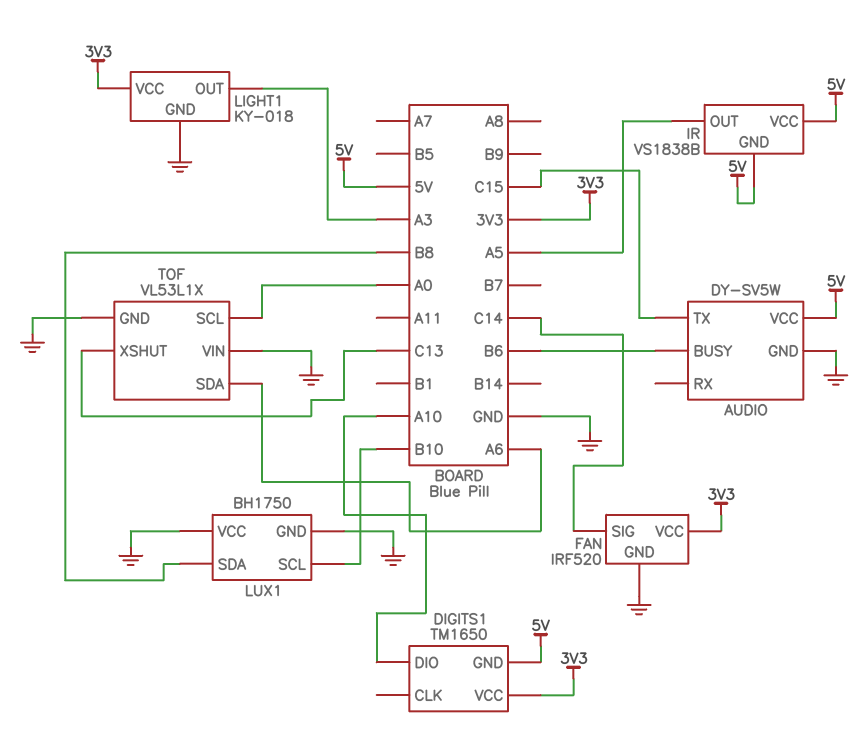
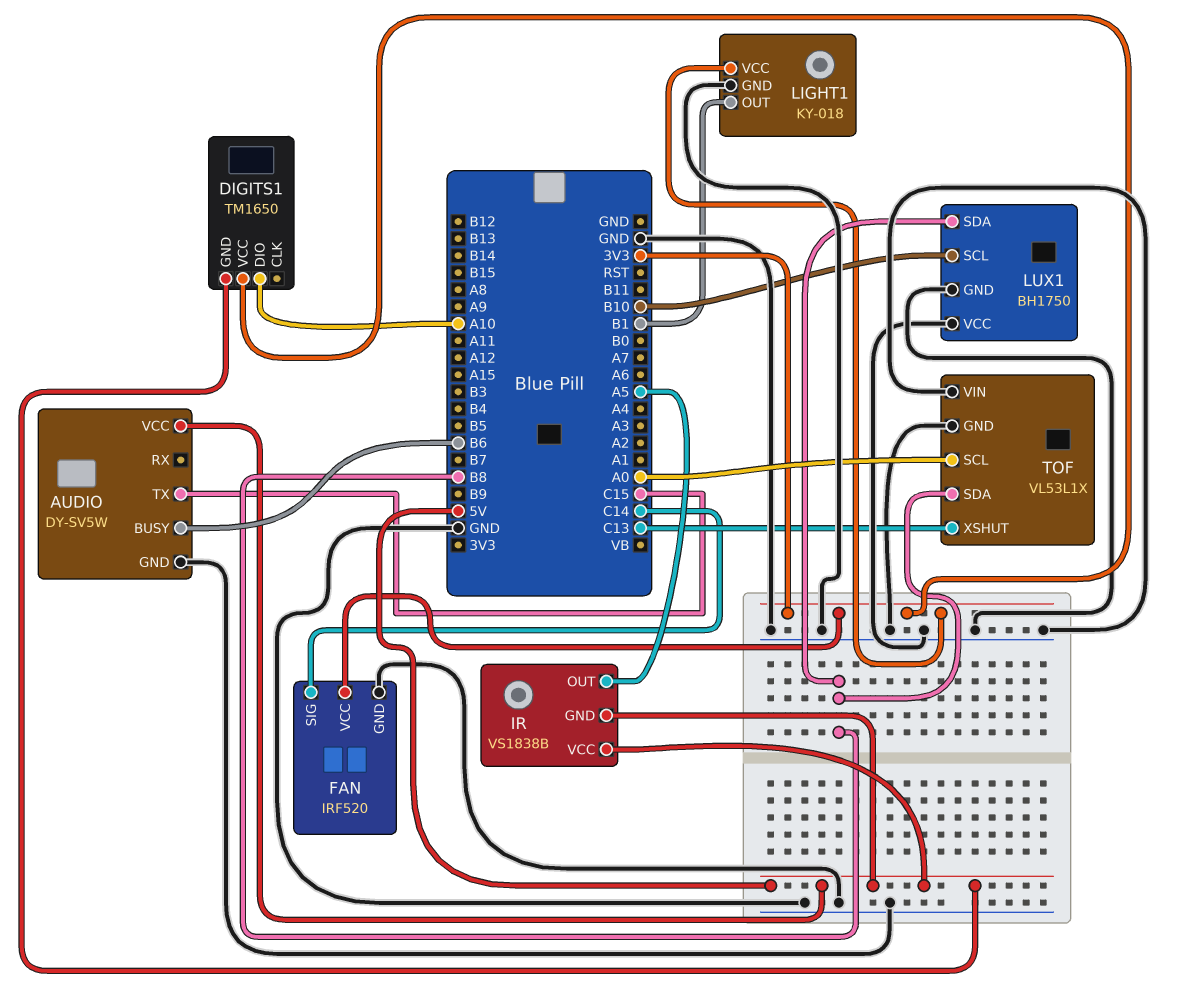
LIGHT1 pin OUT: A3 -> B1
TOF pin SDA: A6 -> B8

